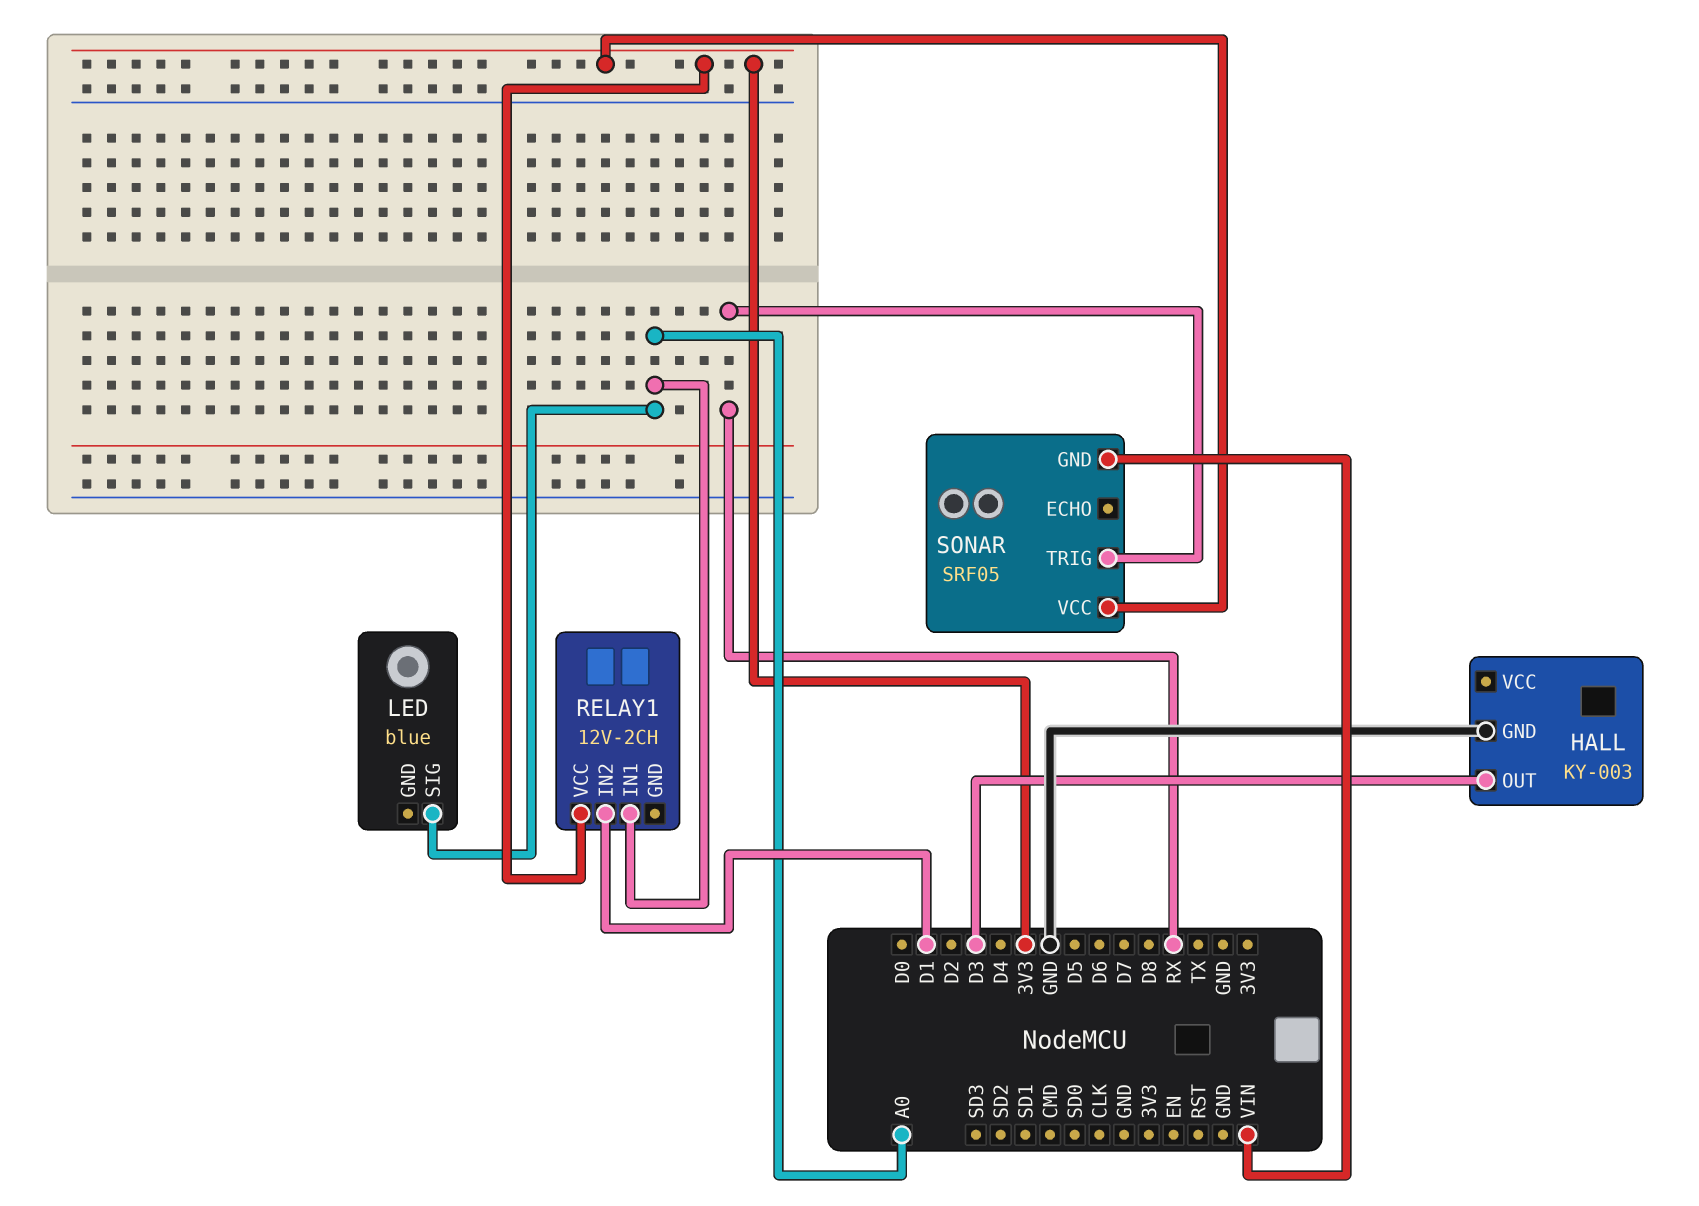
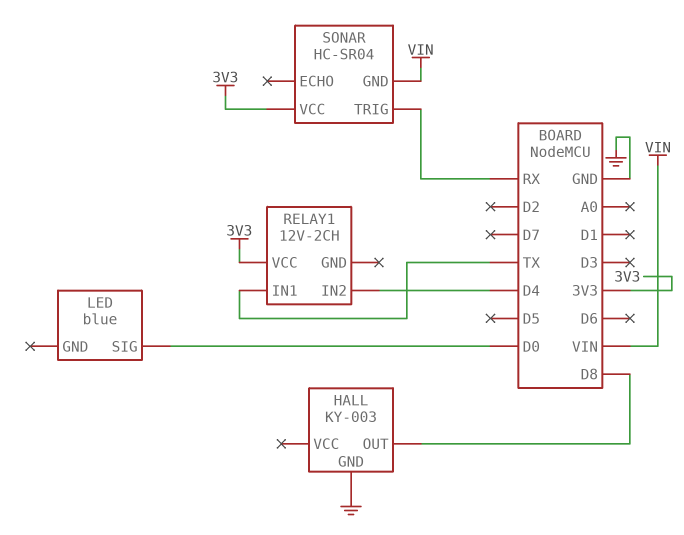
HALL pin OUT: D3 -> D8
LED pin SIG: A0 -> D0
RELAY1 pin IN1: A0 -> TX
RELAY1 pin IN2: D1 -> D4
SONAR: SRF05 -> HC-SR04

